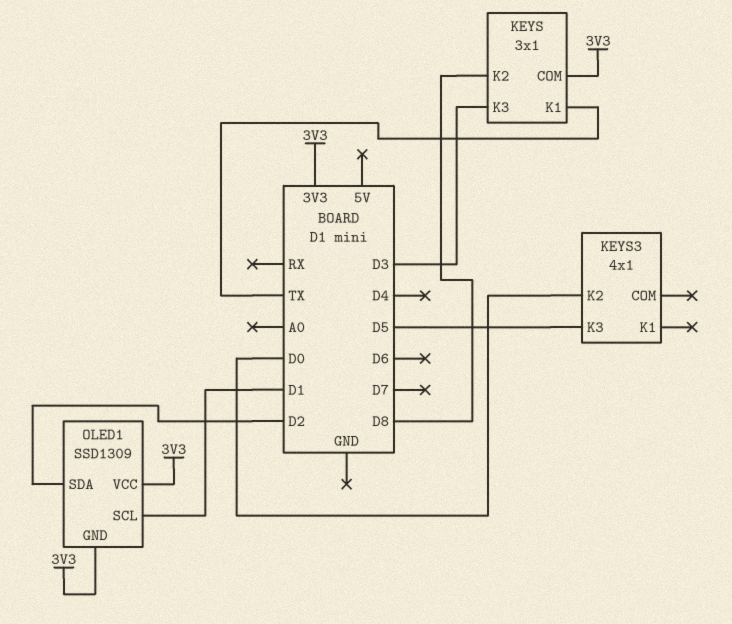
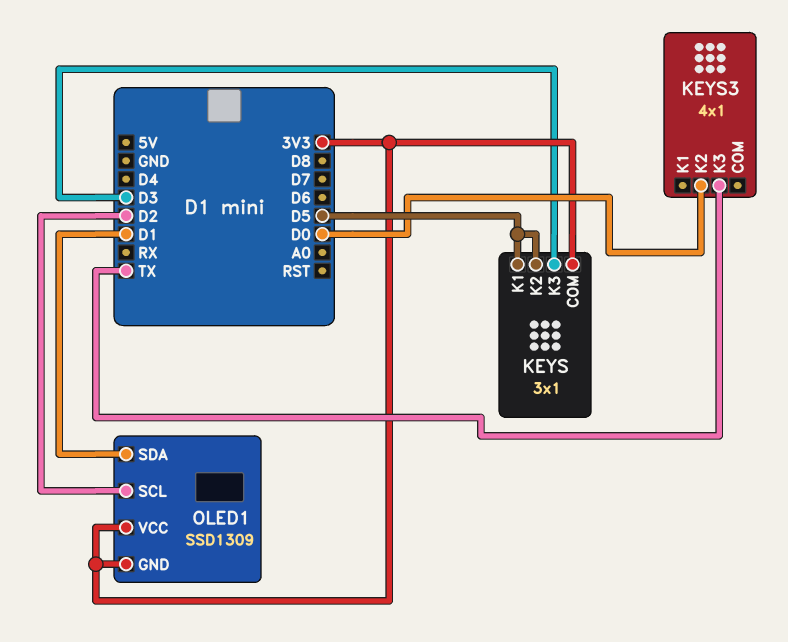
KEYS pin K1: TX -> D5
KEYS pin K2: D8 -> D5
KEYS3 pin K3: D5 -> TX
OLED1 pin SCL: D1 -> D2
OLED1 pin SDA: D2 -> D1

